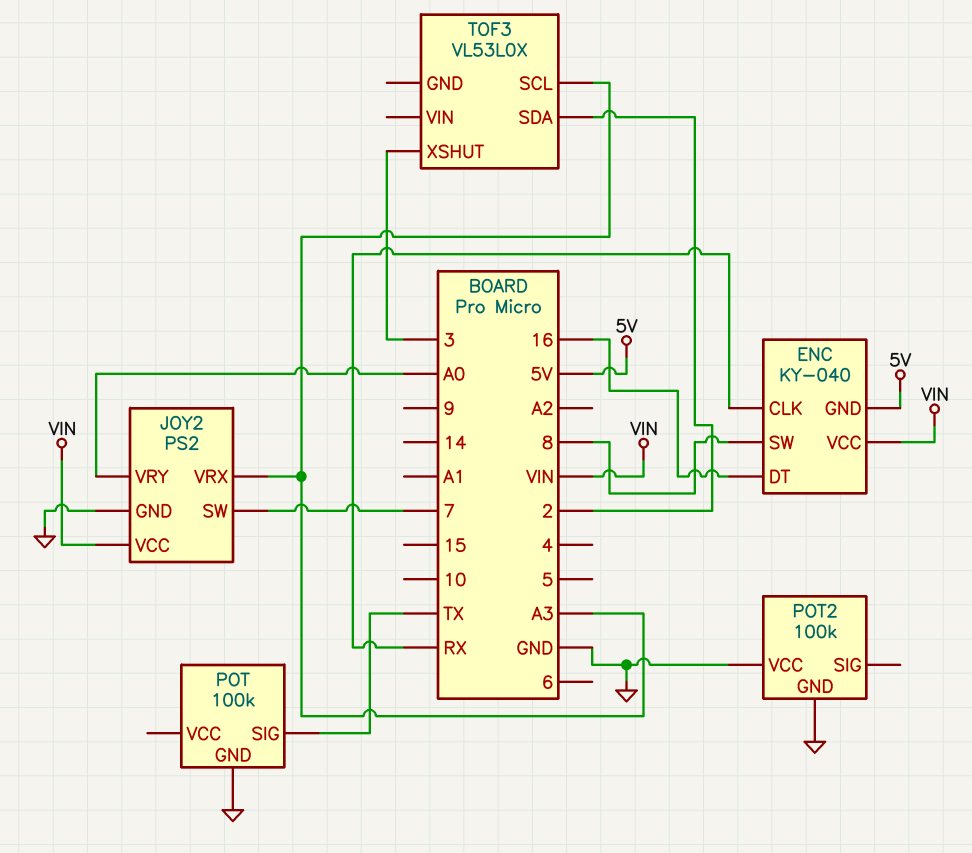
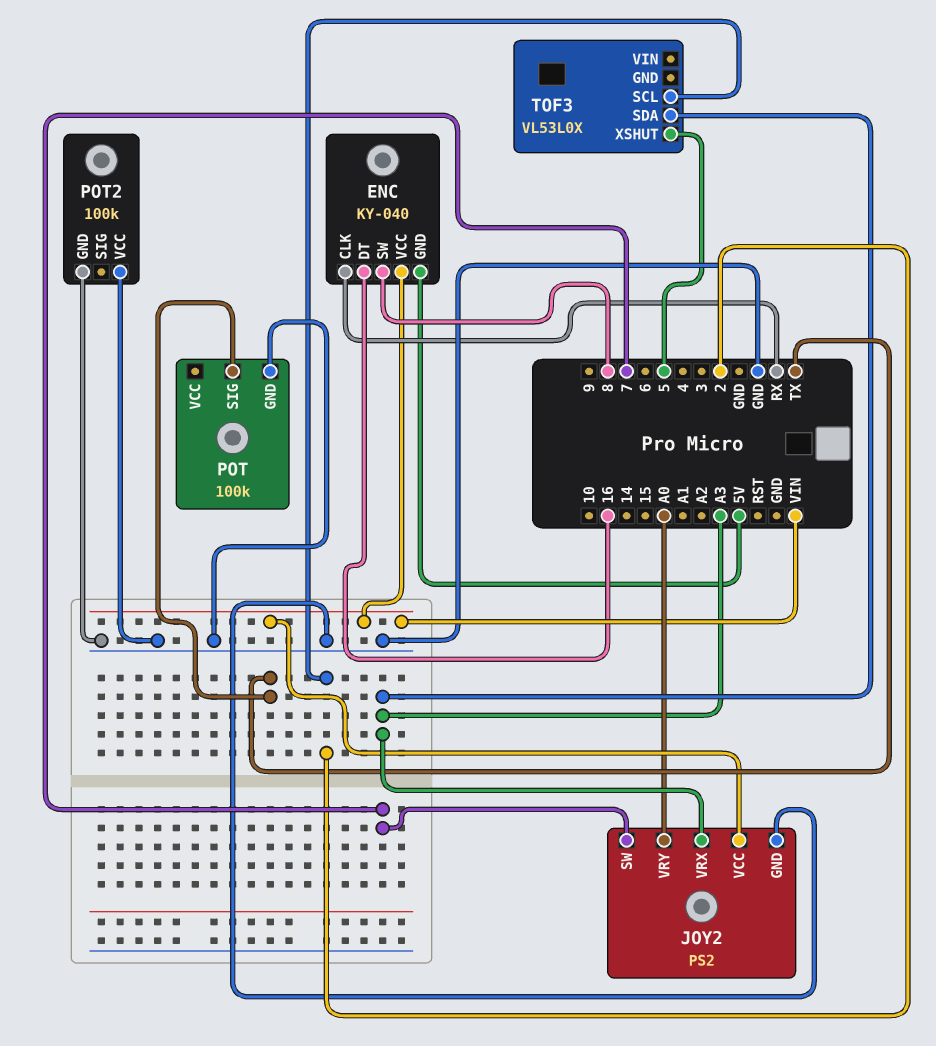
TOF3 pin SCL: A3 -> 2
TOF3 pin SDA: 2 -> A3
TOF3 pin XSHUT: 3 -> 5

